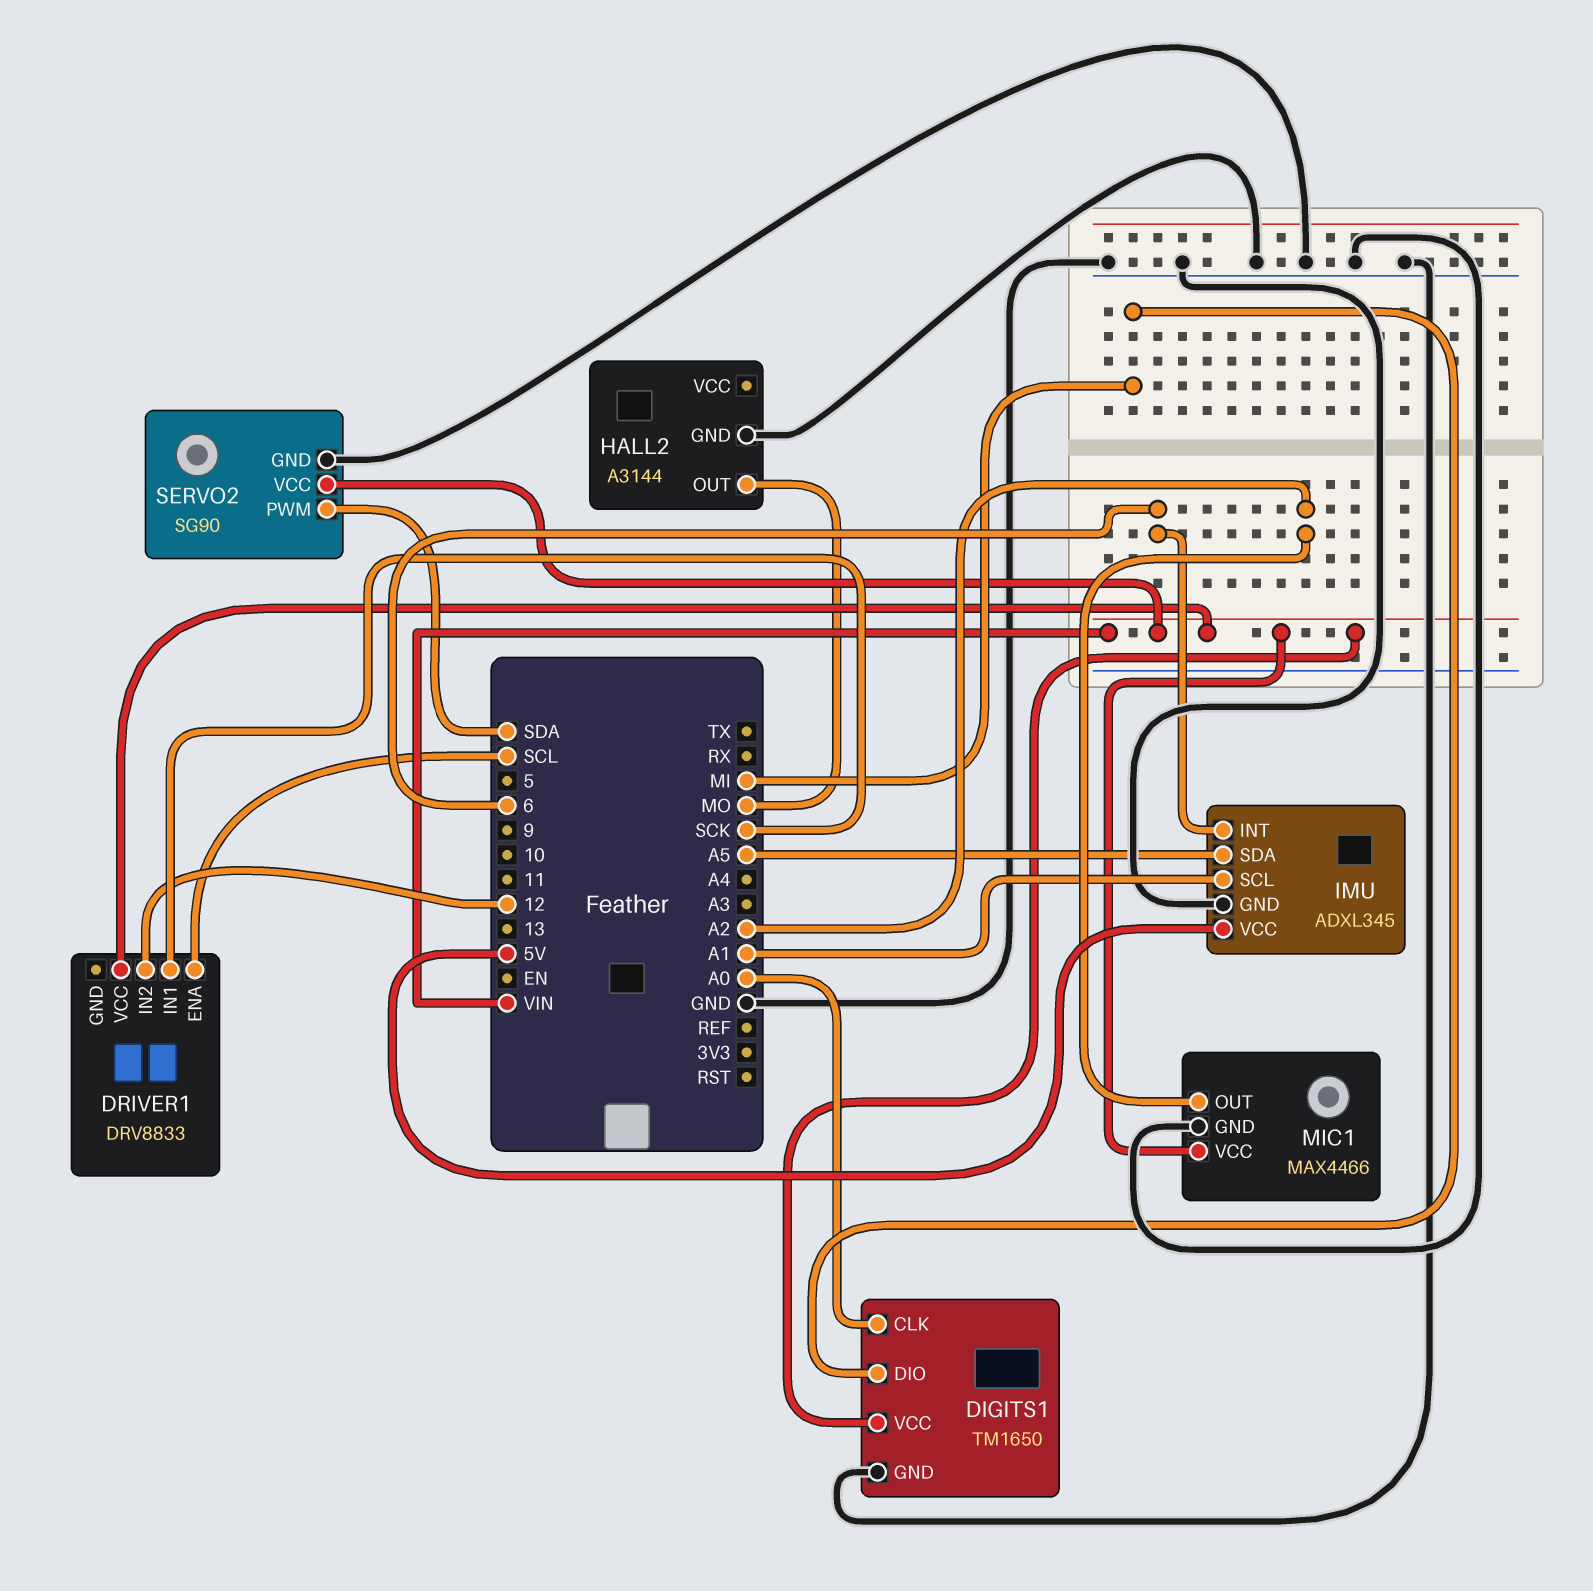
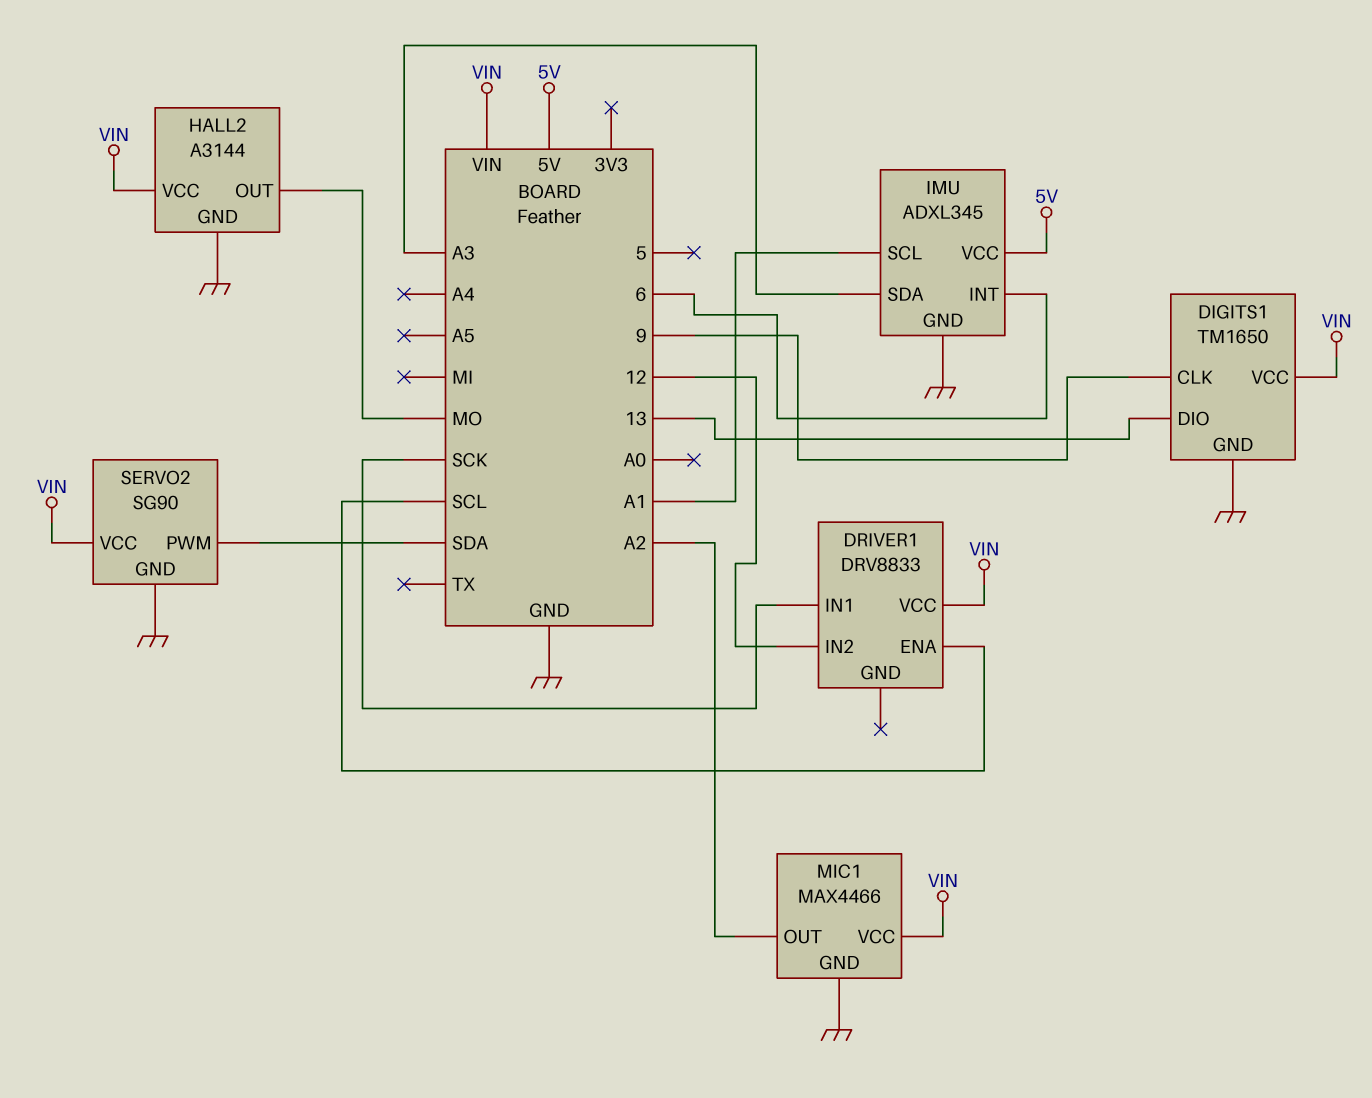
DIGITS1 pin CLK: A0 -> 9
DIGITS1 pin DIO: MI -> 13
HALL2 pin VCC: none -> VIN
IMU pin SDA: A5 -> A3

